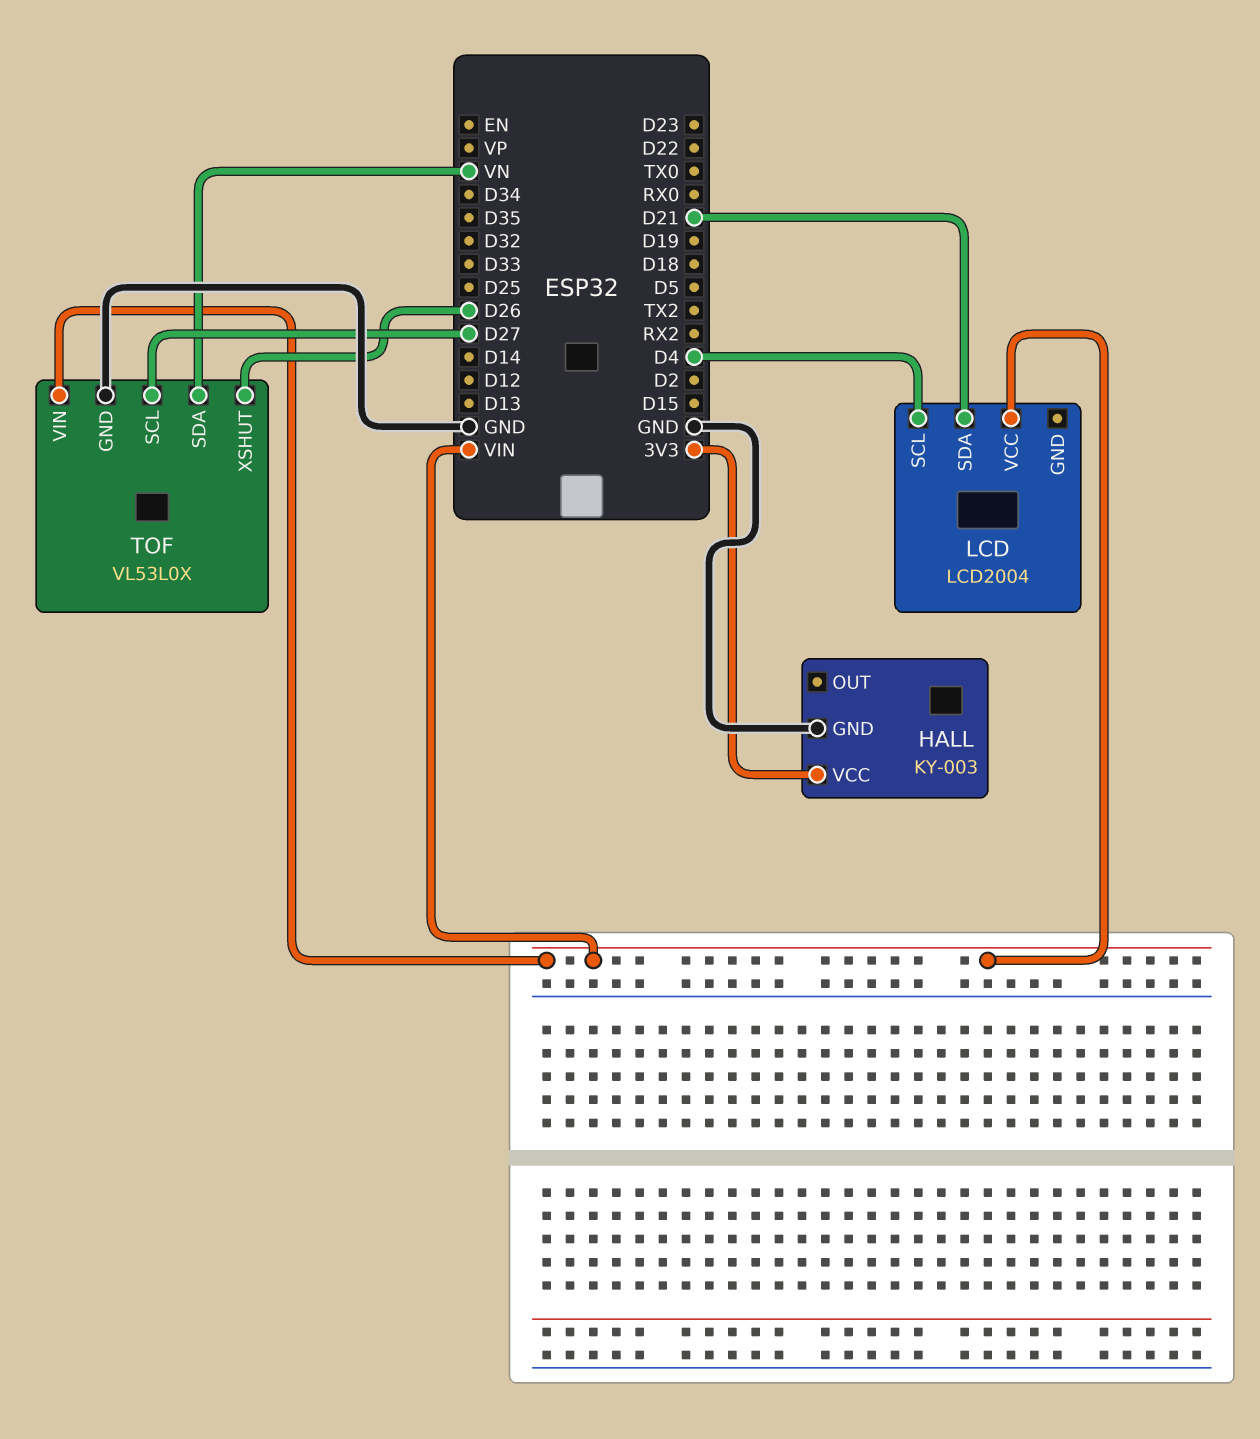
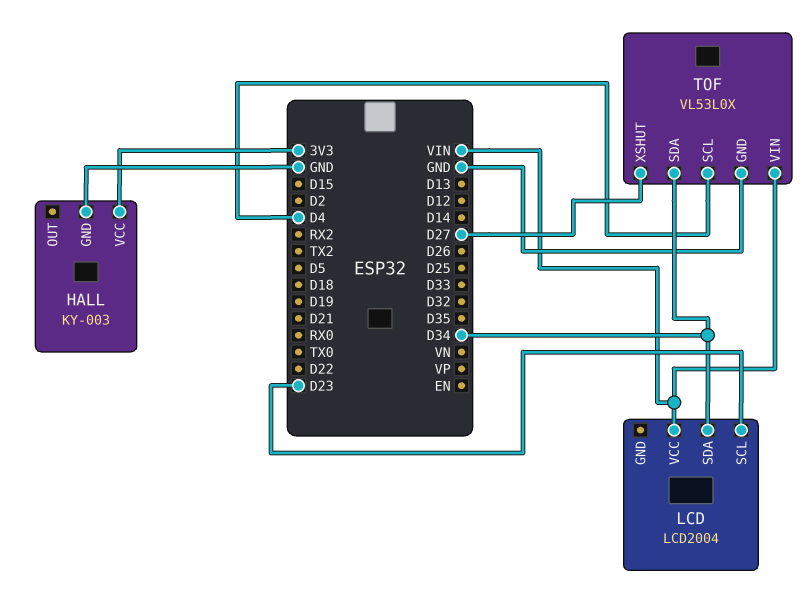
LCD pin SCL: D4 -> D23
LCD pin SDA: D21 -> D34
TOF pin SCL: D27 -> D4
TOF pin SDA: VN -> D34
TOF pin XSHUT: D26 -> D27

